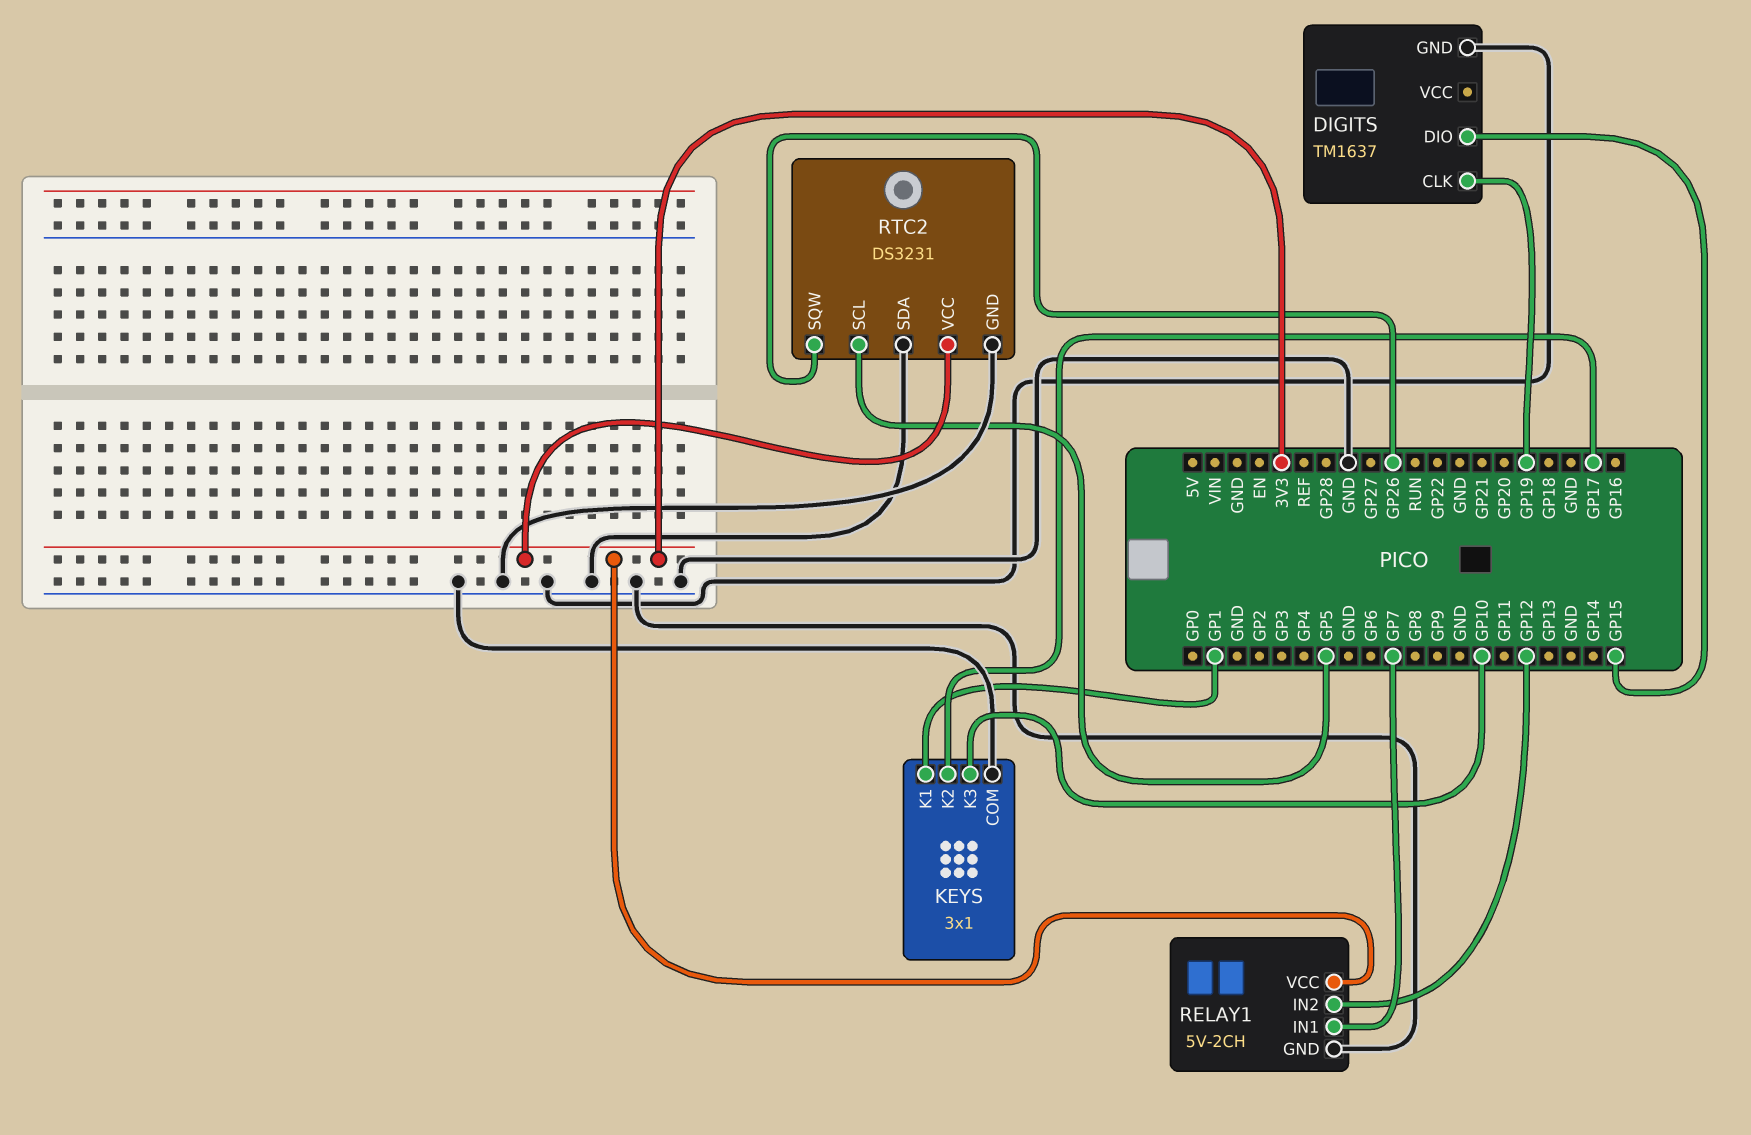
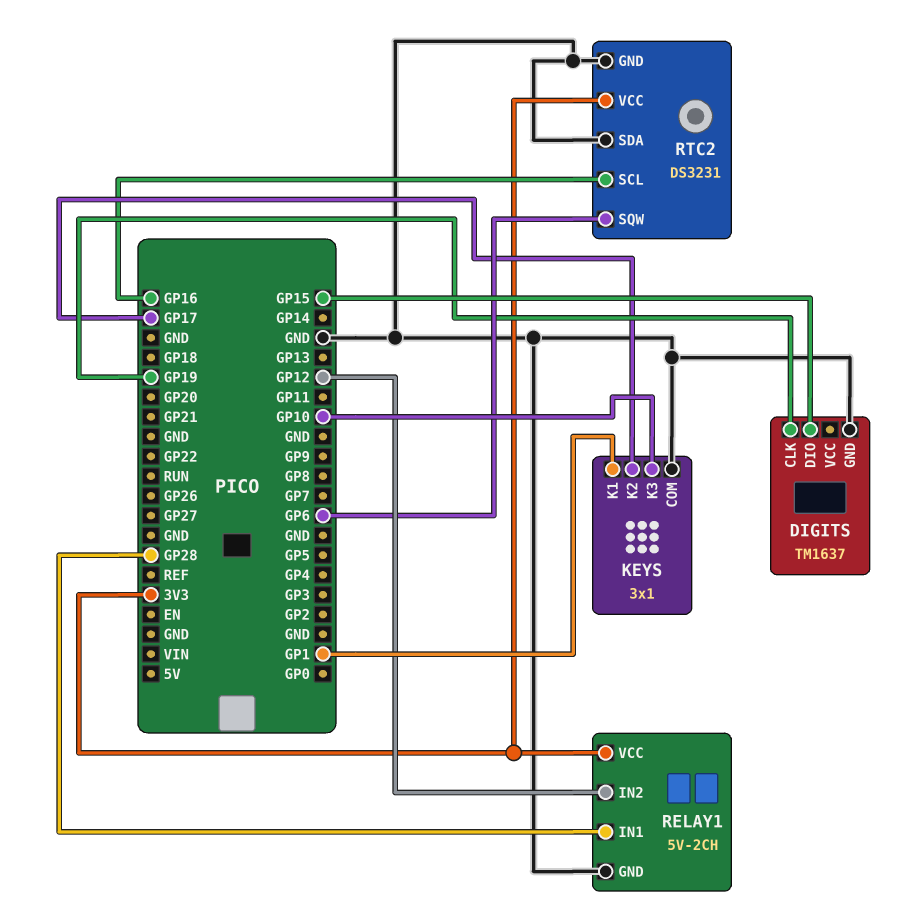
RELAY1 pin IN1: GP7 -> GP28
RTC2 pin SCL: GP5 -> GP16
RTC2 pin SQW: GP26 -> GP6

